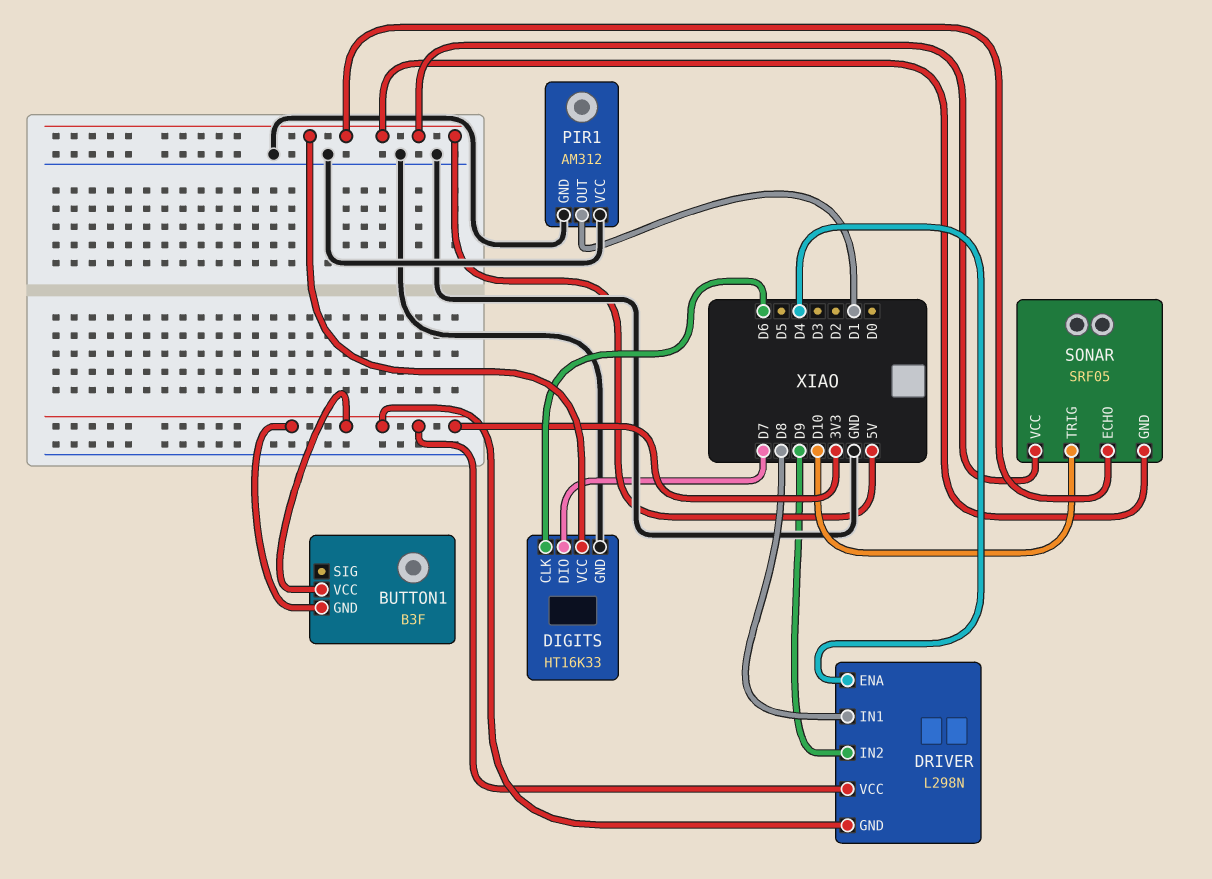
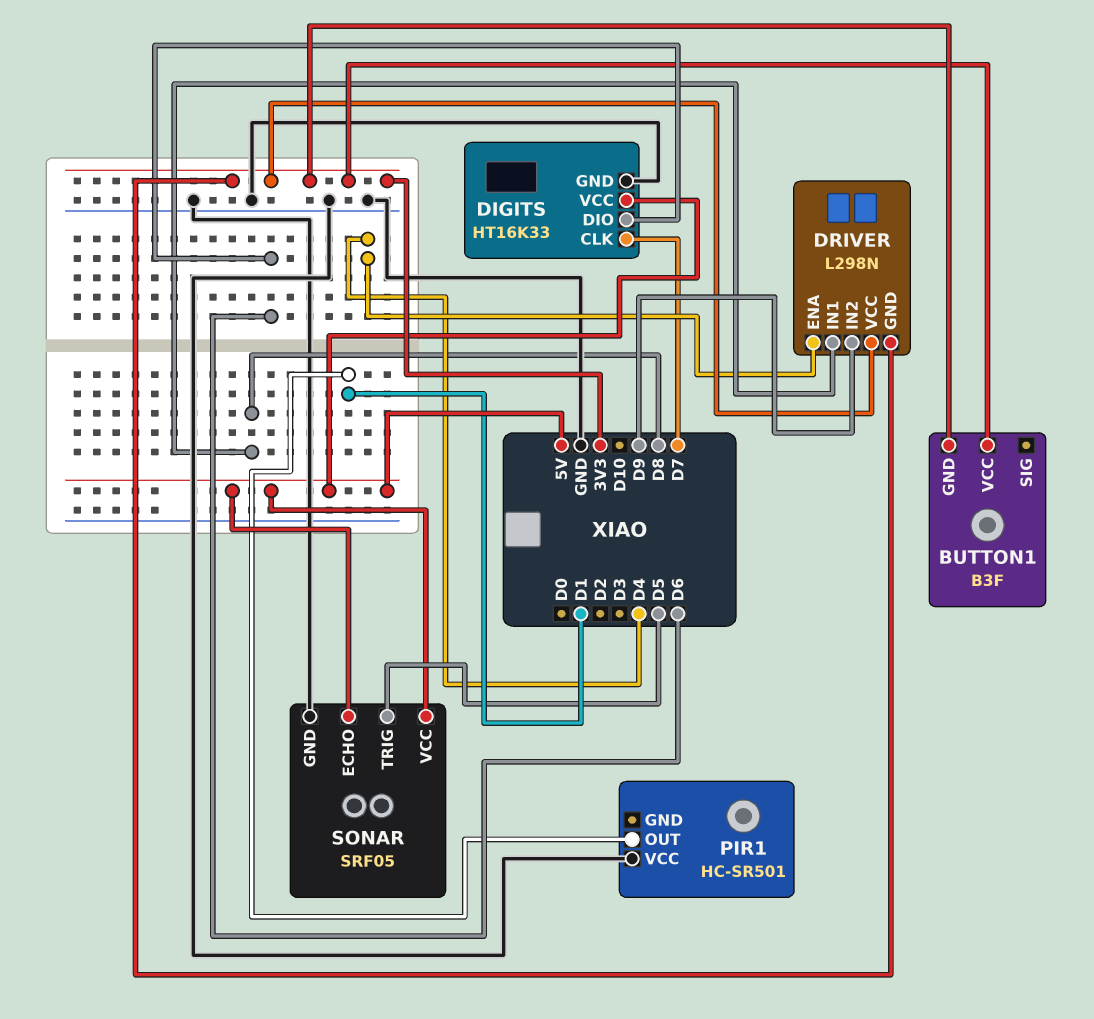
DIGITS pin CLK: D6 -> D7
DIGITS pin DIO: D7 -> D6
PIR1: AM312 -> HC-SR501
PIR1 pin GND: GND -> none
SONAR pin GND: 5V -> GND
SONAR pin TRIG: D10 -> D5

